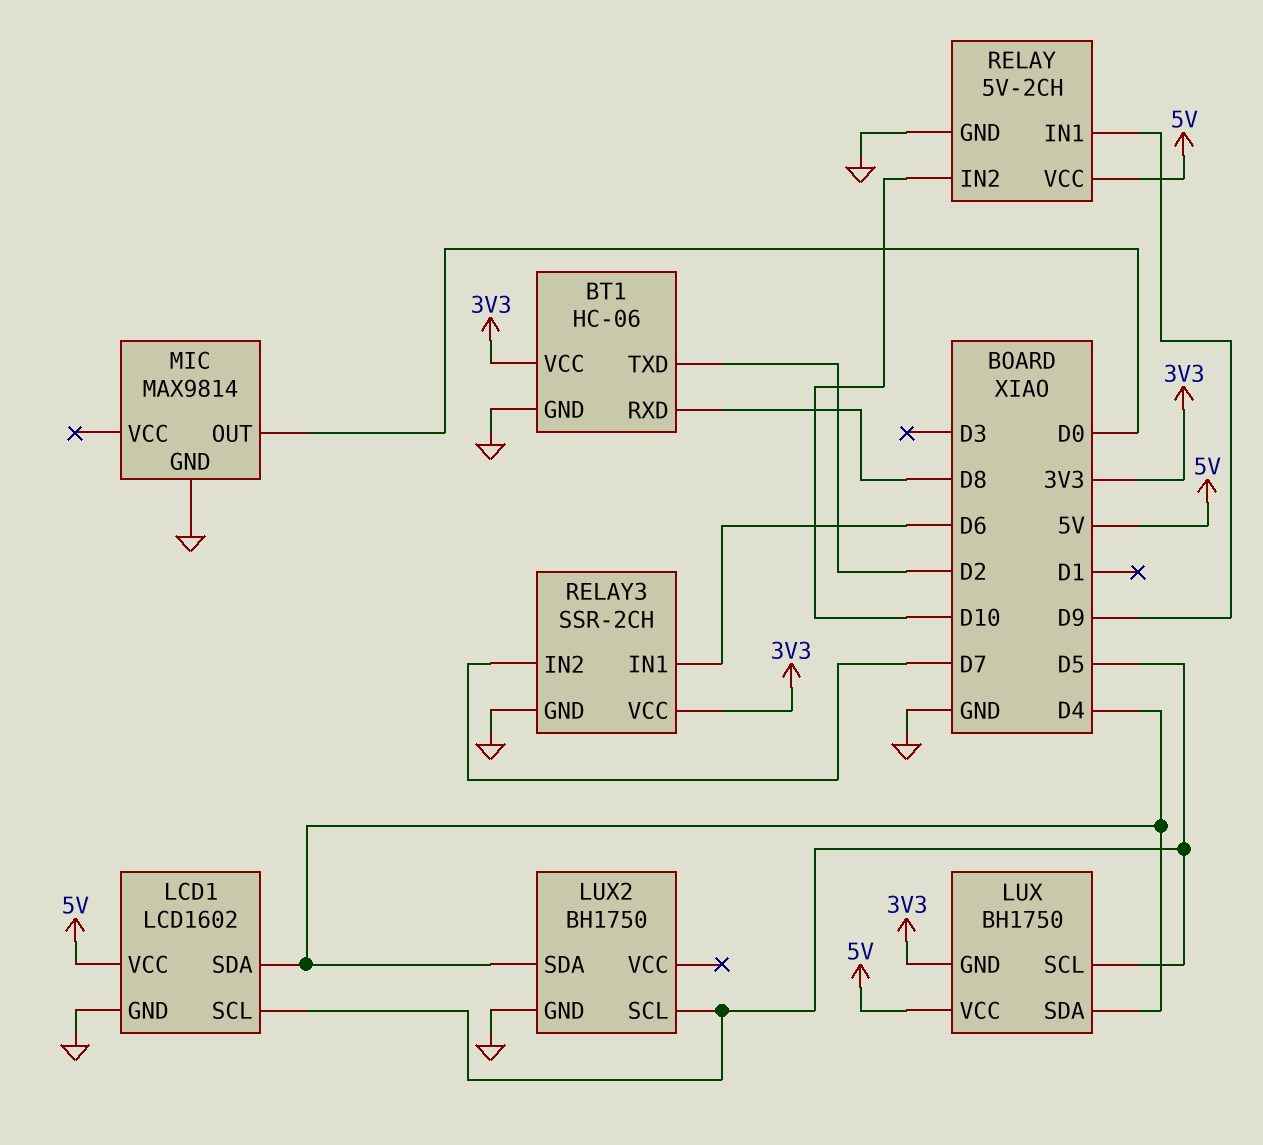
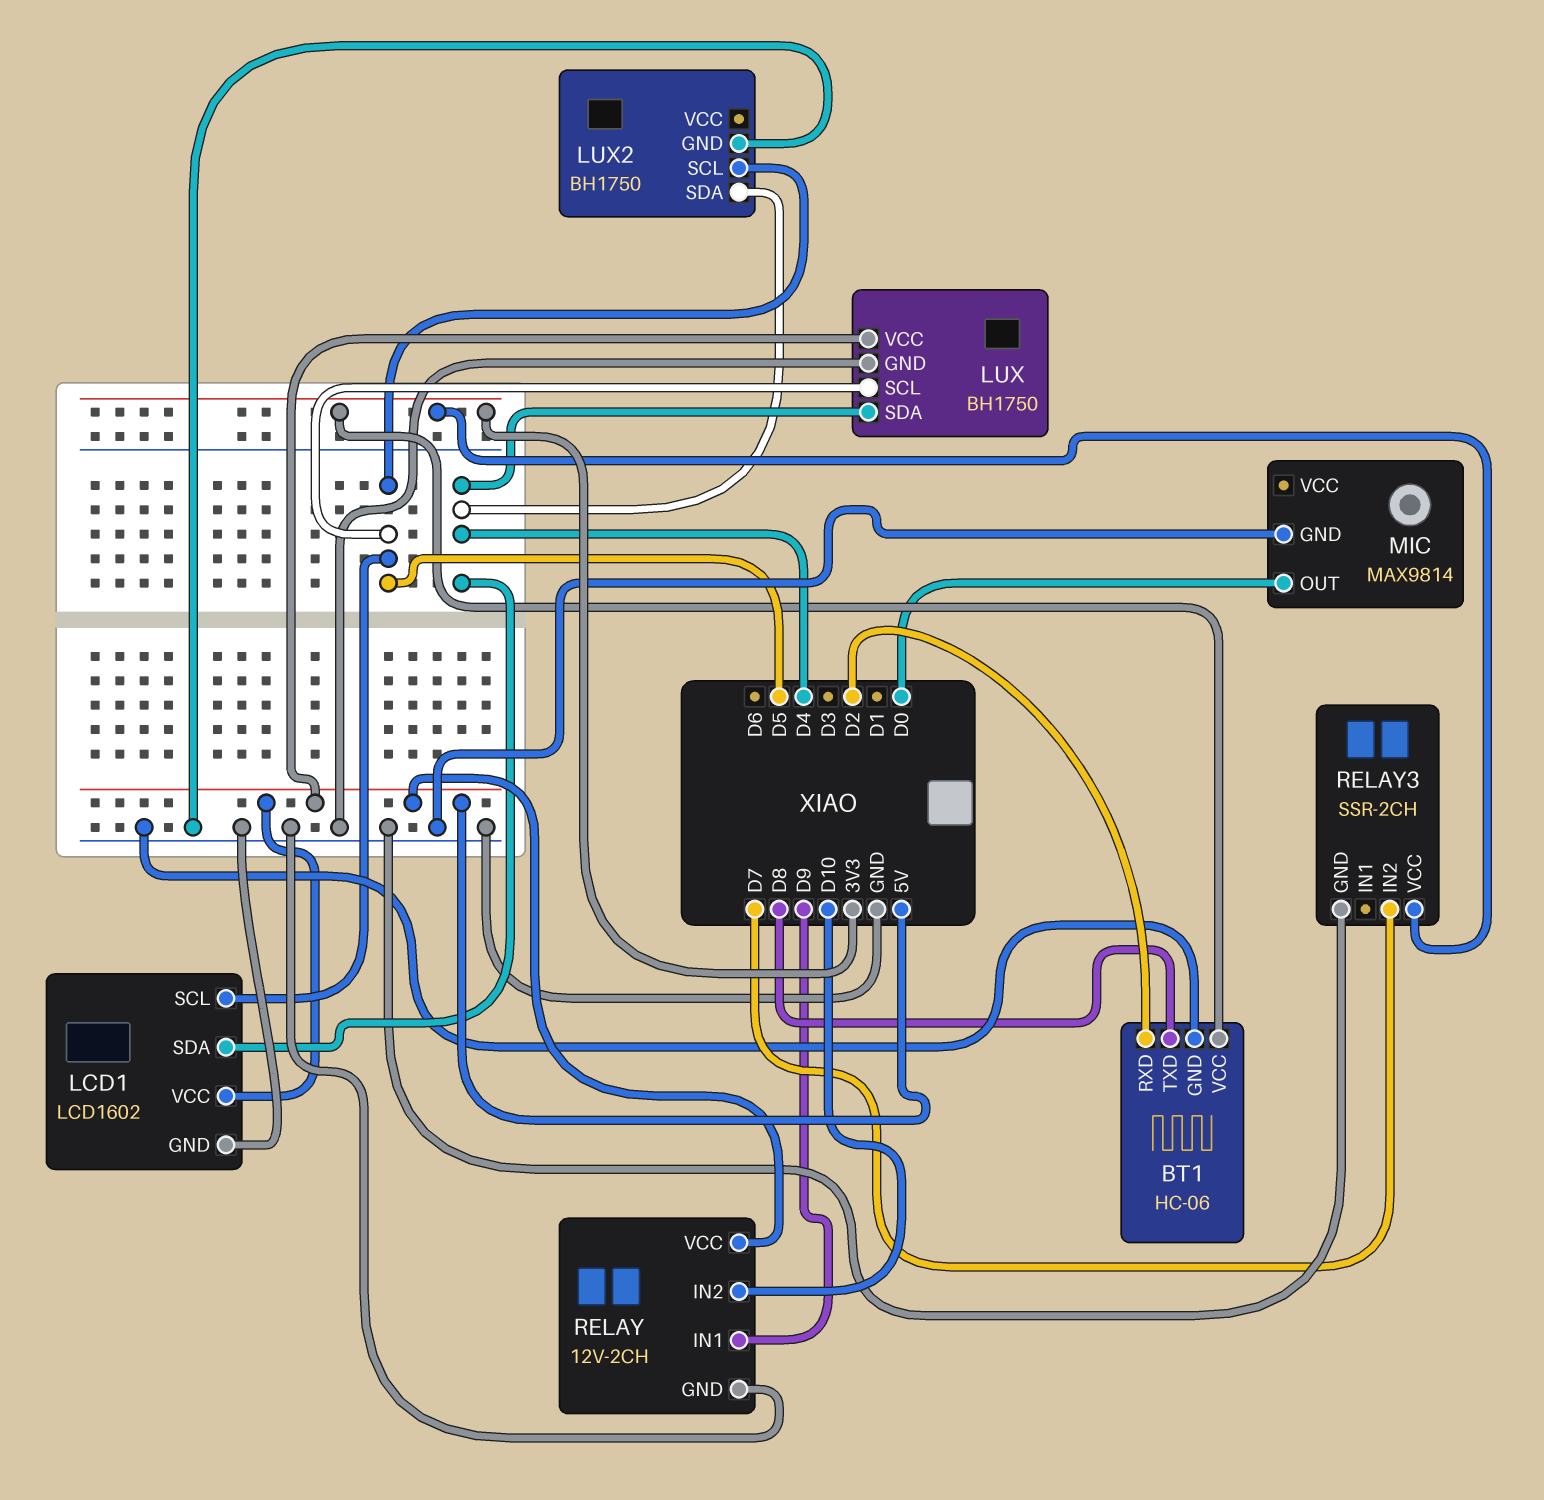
BT1 pin RXD: D8 -> D2
BT1 pin TXD: D2 -> D8
LUX pin GND: 3V3 -> GND
RELAY: 5V-2CH -> 12V-2CH
RELAY3 pin IN1: D6 -> none

